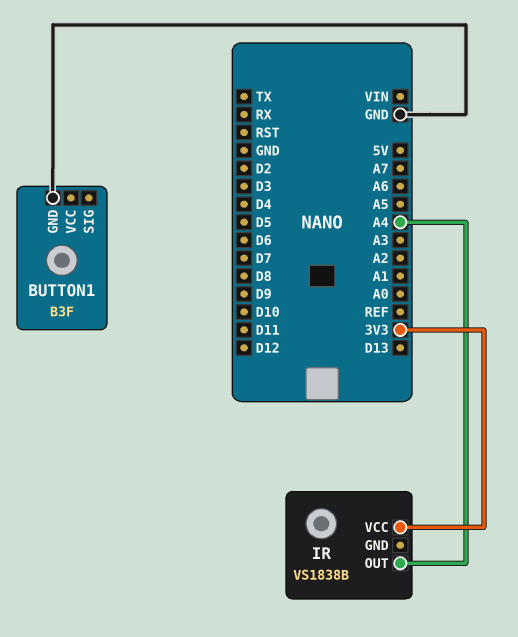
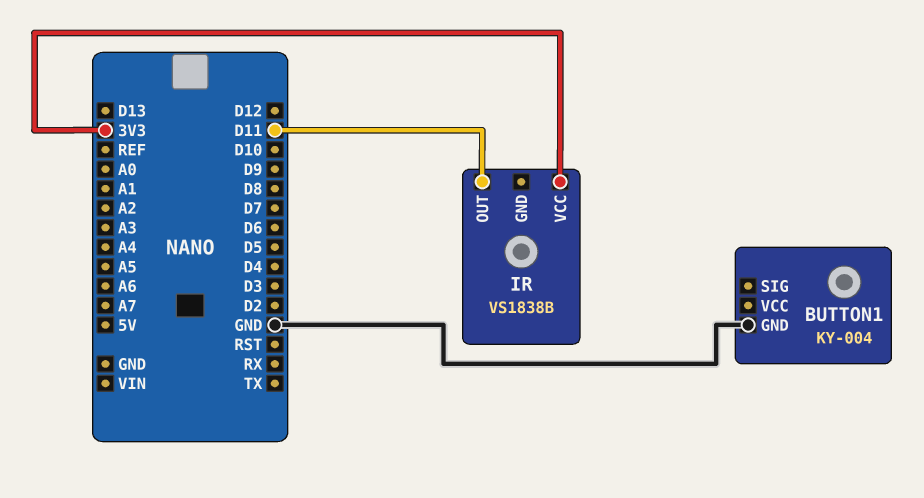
BUTTON1: B3F -> KY-004
IR pin OUT: A4 -> D11

